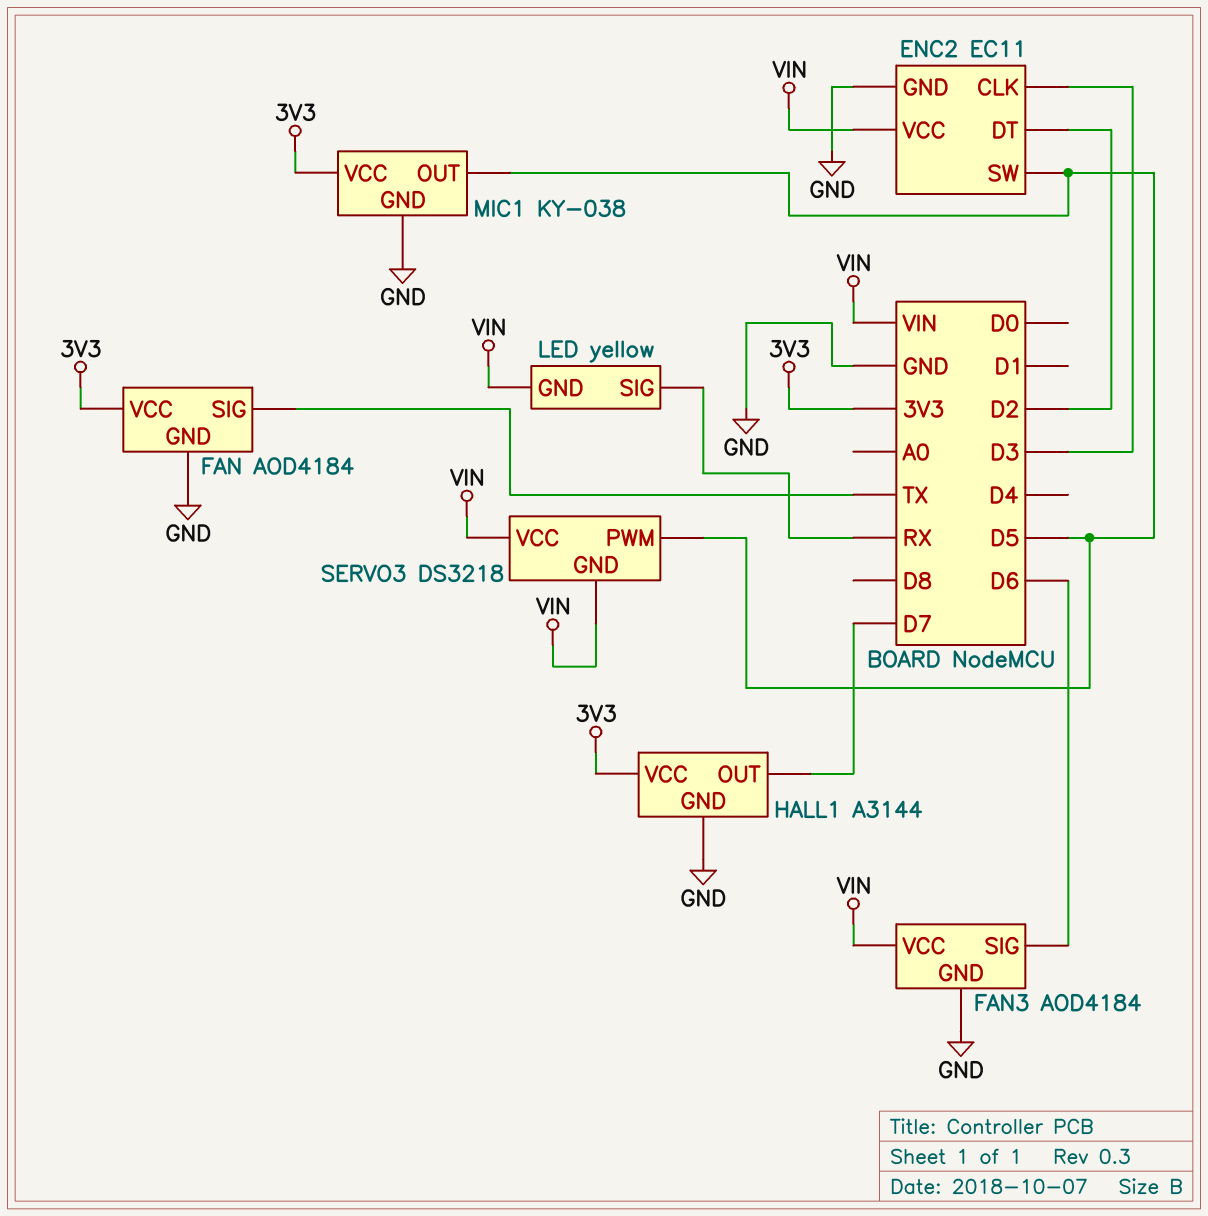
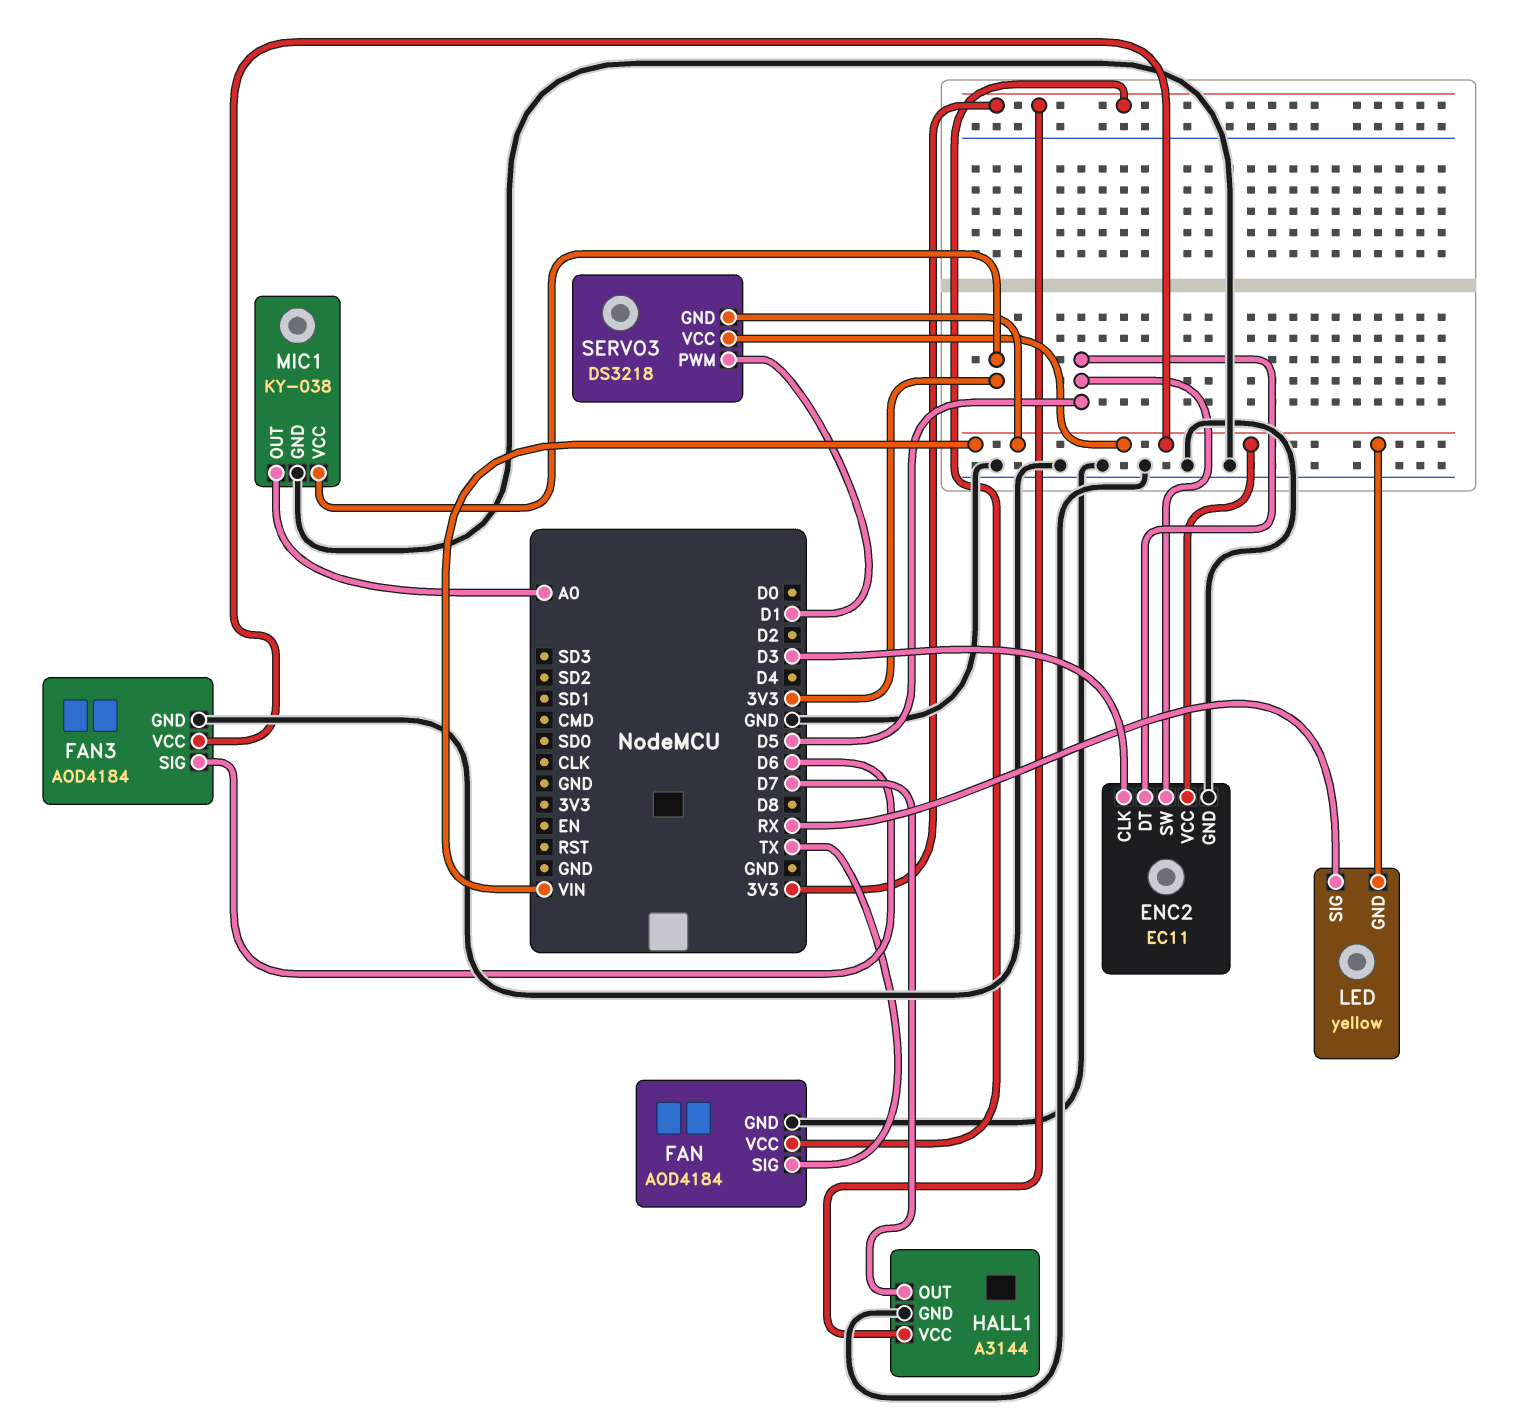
ENC2 pin DT: D2 -> D5
MIC1 pin OUT: D5 -> A0
SERVO3 pin PWM: D5 -> D1

